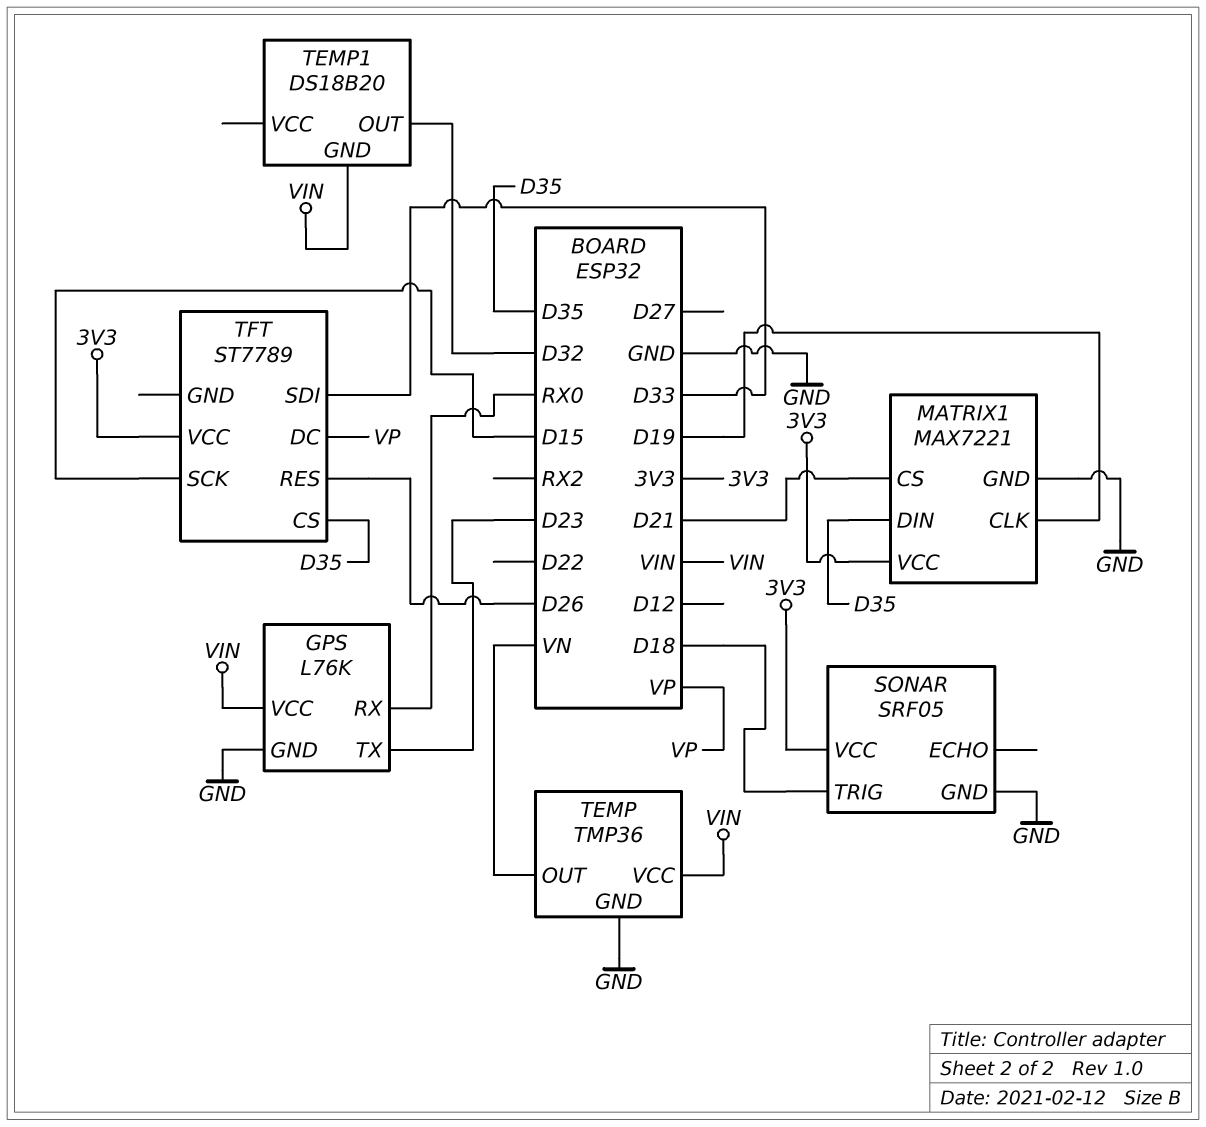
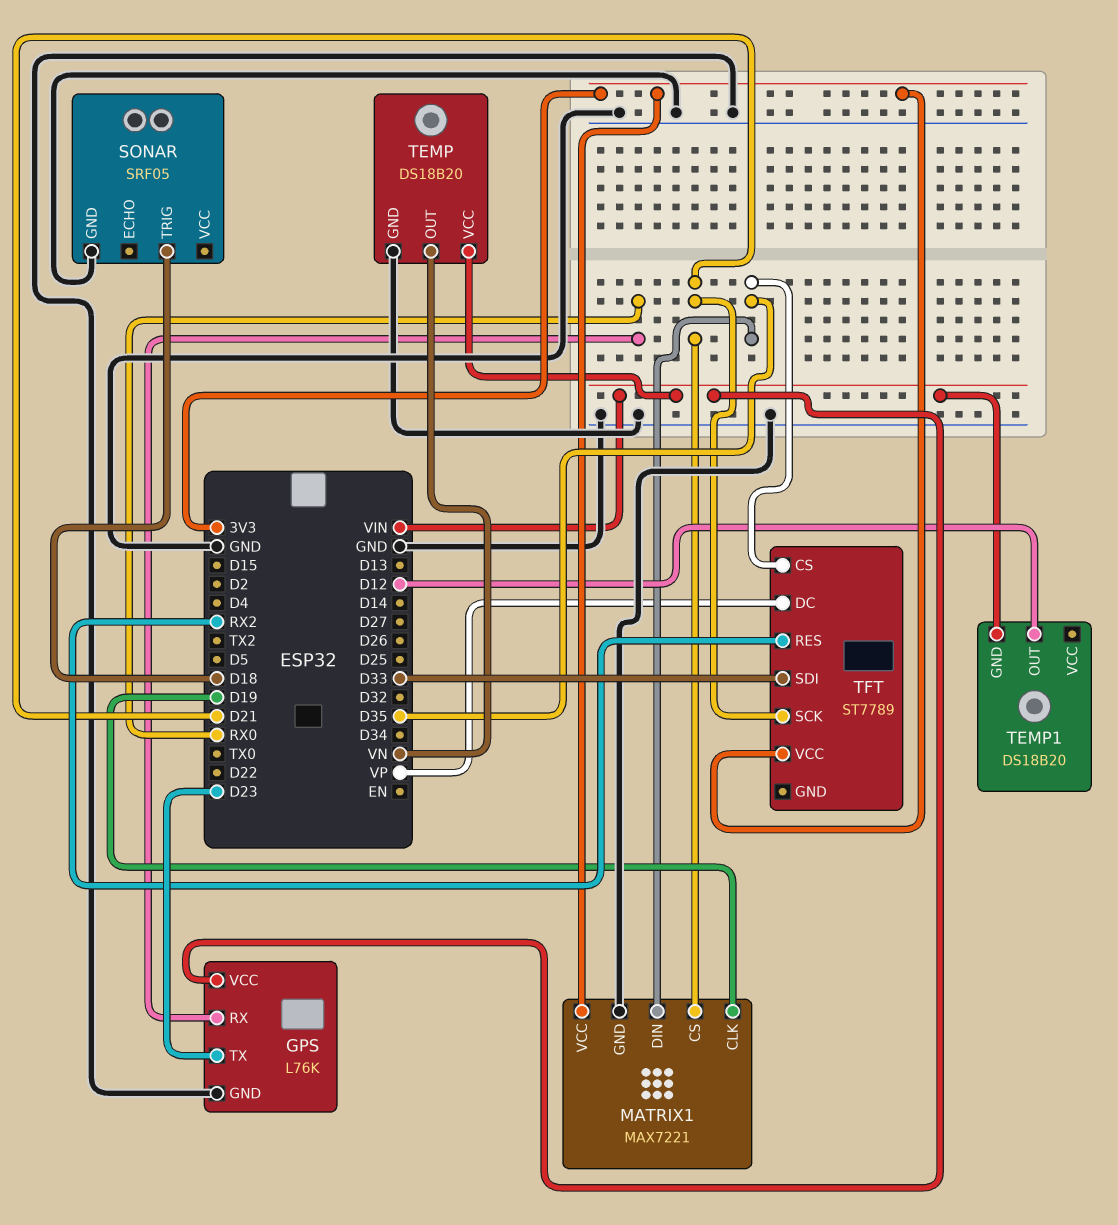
SONAR pin VCC: 3V3 -> none
TEMP: TMP36 -> DS18B20
TEMP1 pin OUT: D32 -> D12
TFT pin RES: D26 -> RX2
TFT pin SCK: D15 -> D21

